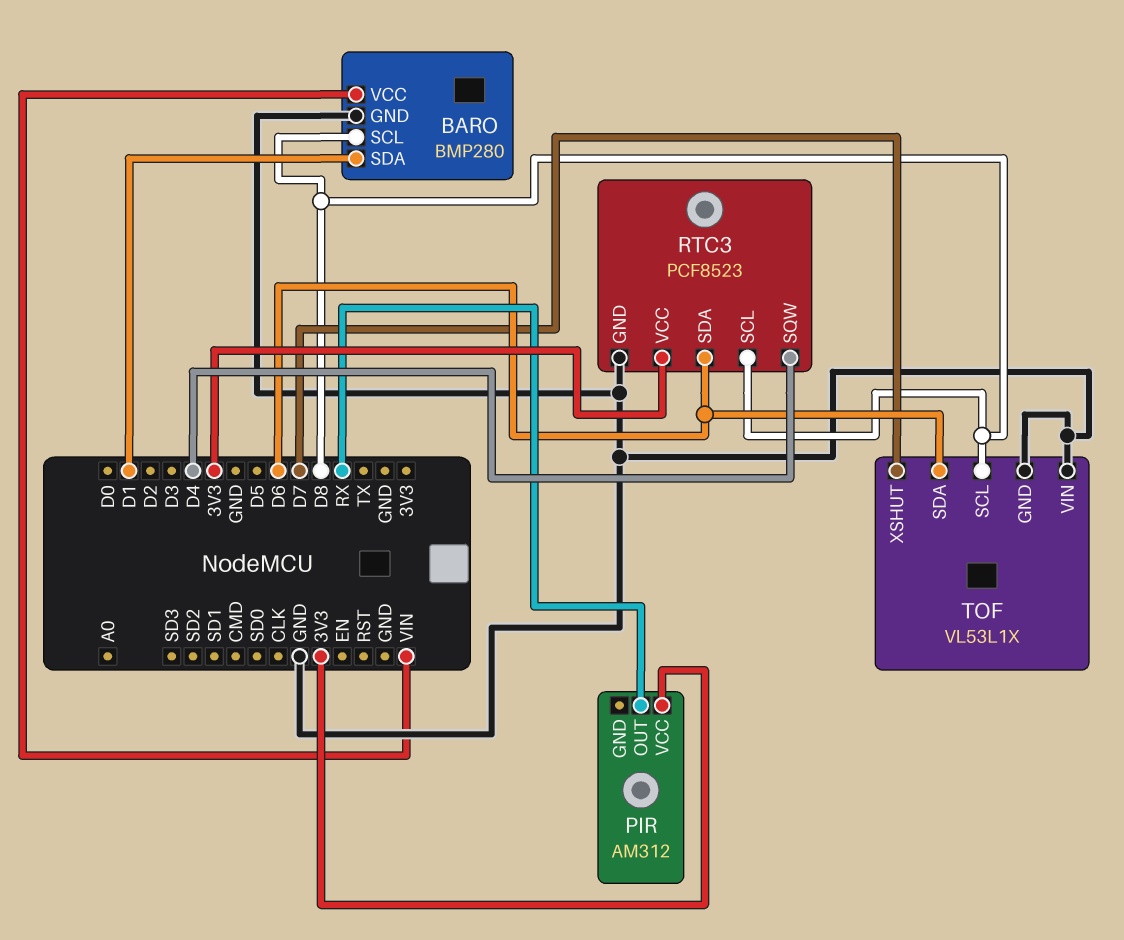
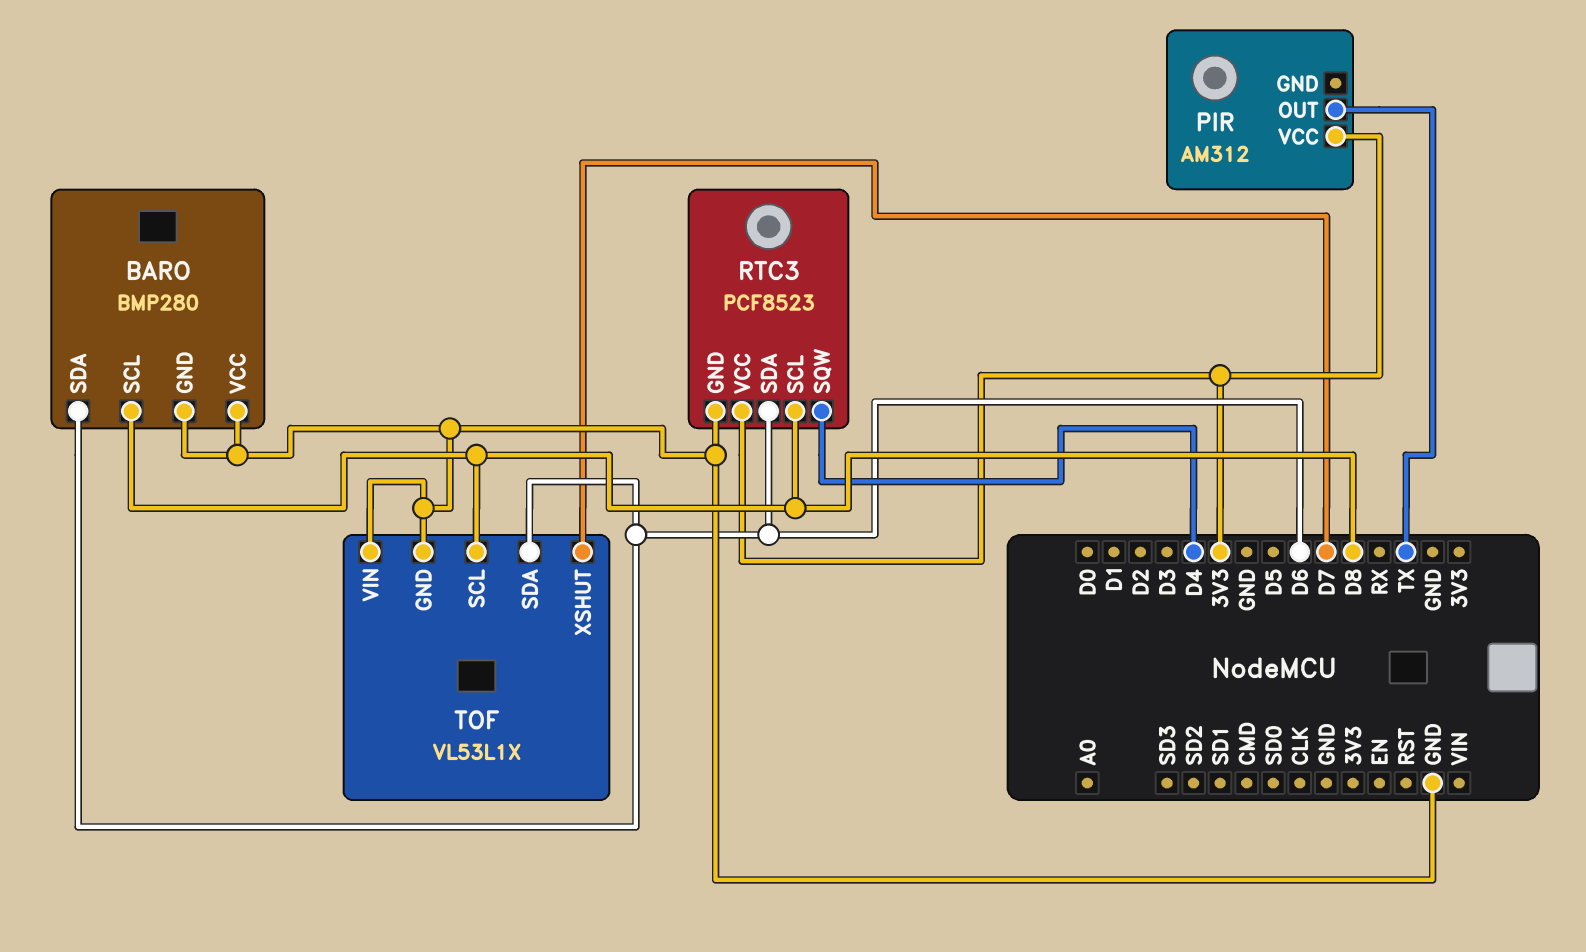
BARO pin SDA: D1 -> D6
BARO pin VCC: VIN -> GND
PIR pin OUT: RX -> TX

